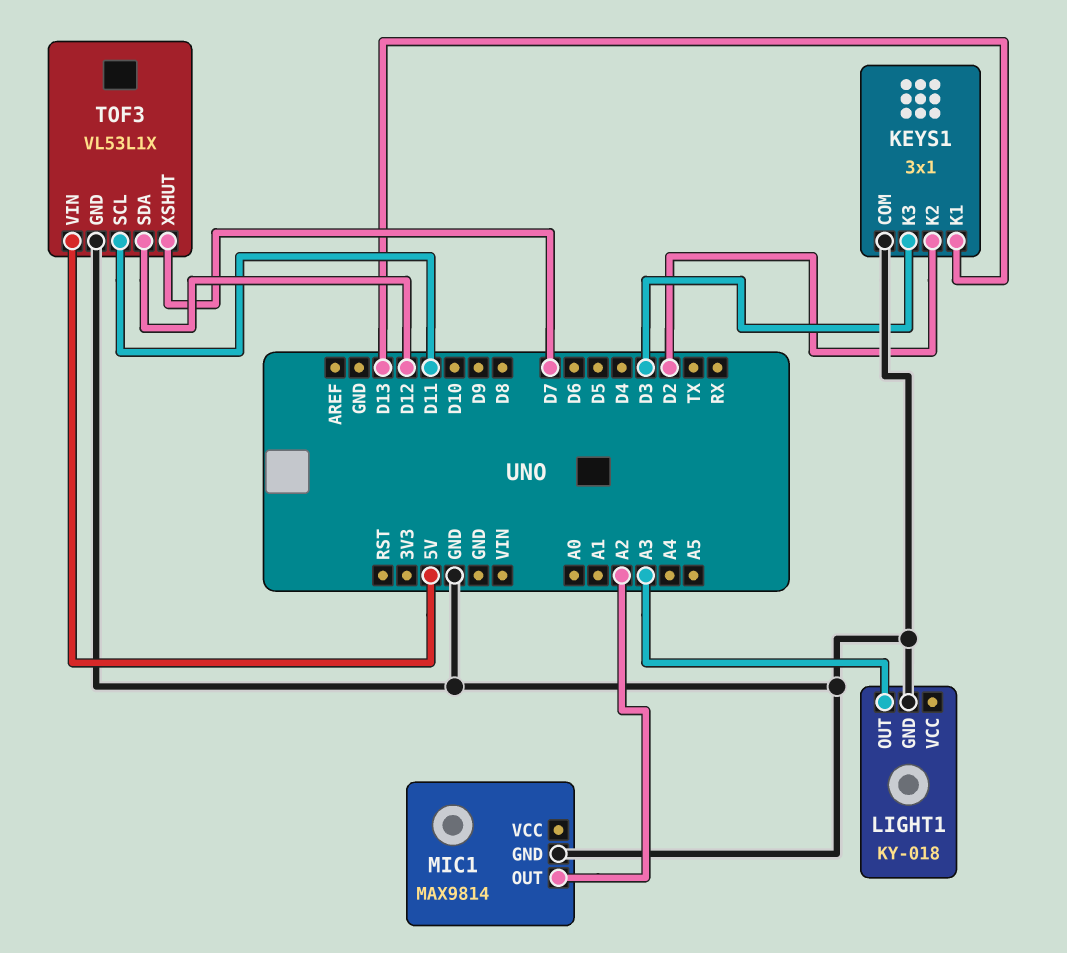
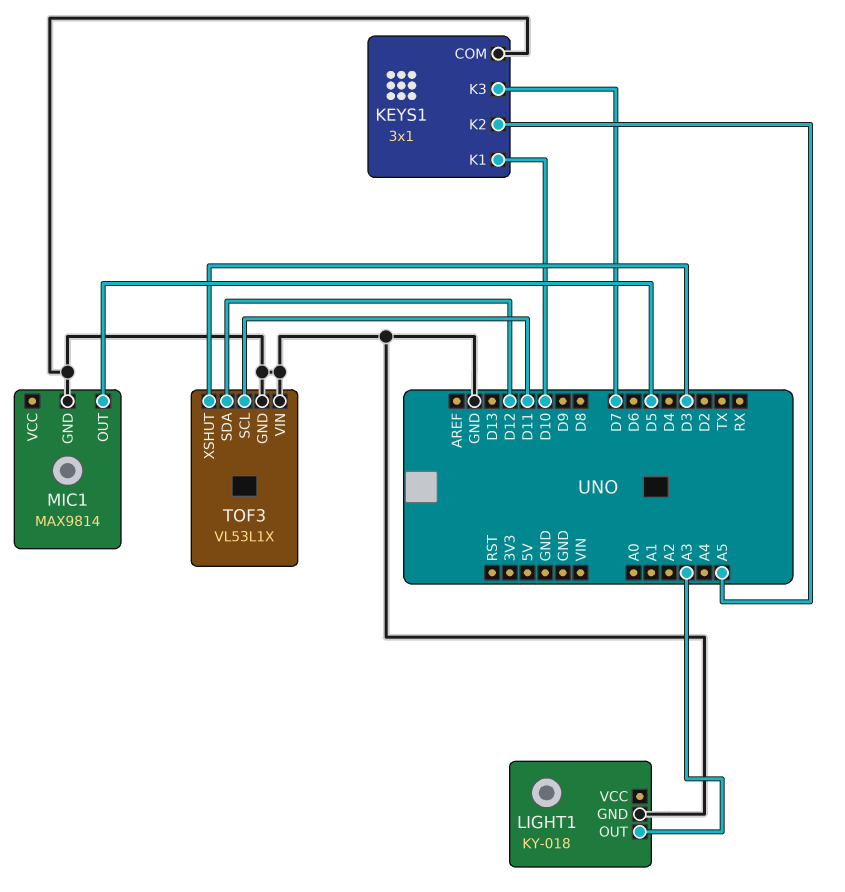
KEYS1 pin K1: D13 -> D10
KEYS1 pin K2: D2 -> A5
KEYS1 pin K3: D3 -> D7
MIC1 pin OUT: A2 -> D5
TOF3 pin VIN: 5V -> GND
TOF3 pin XSHUT: D7 -> D3

